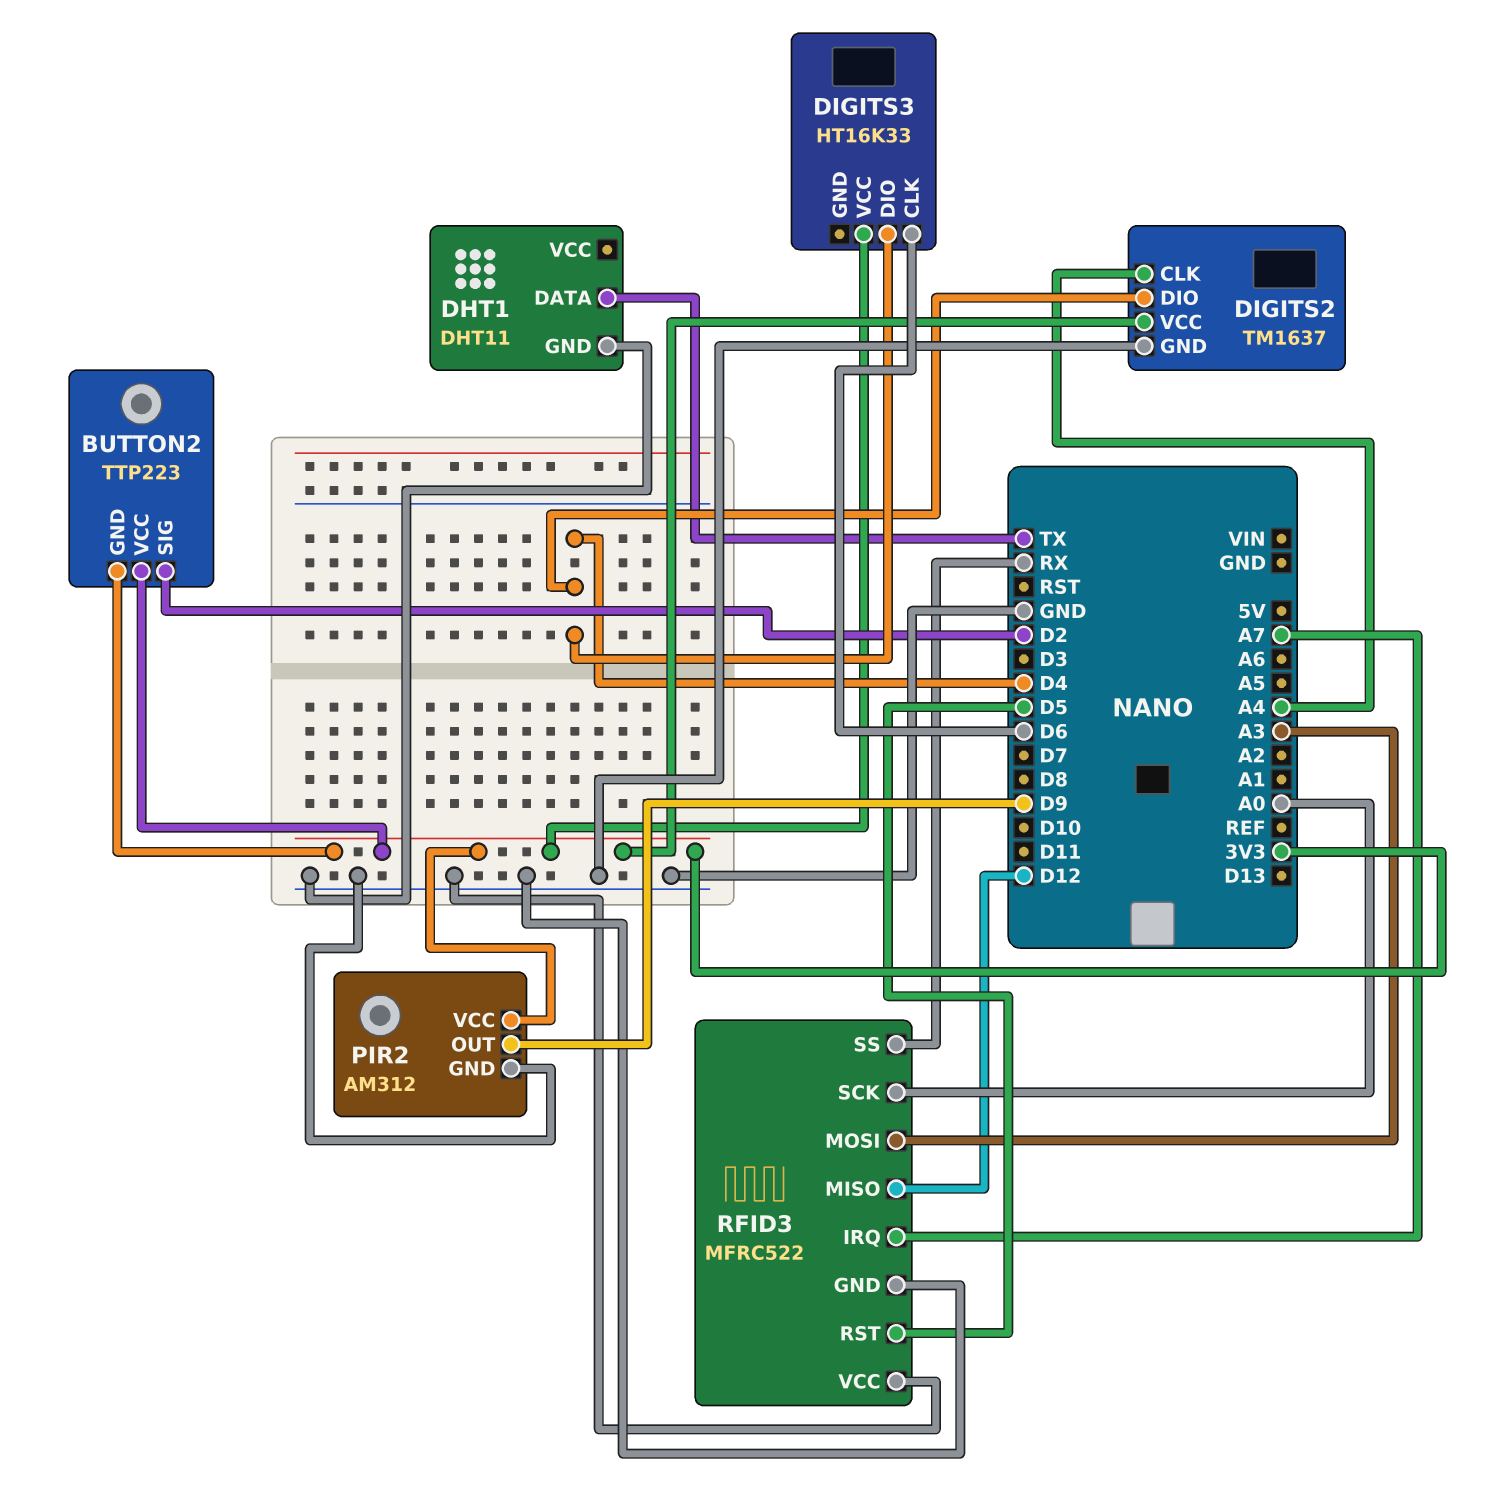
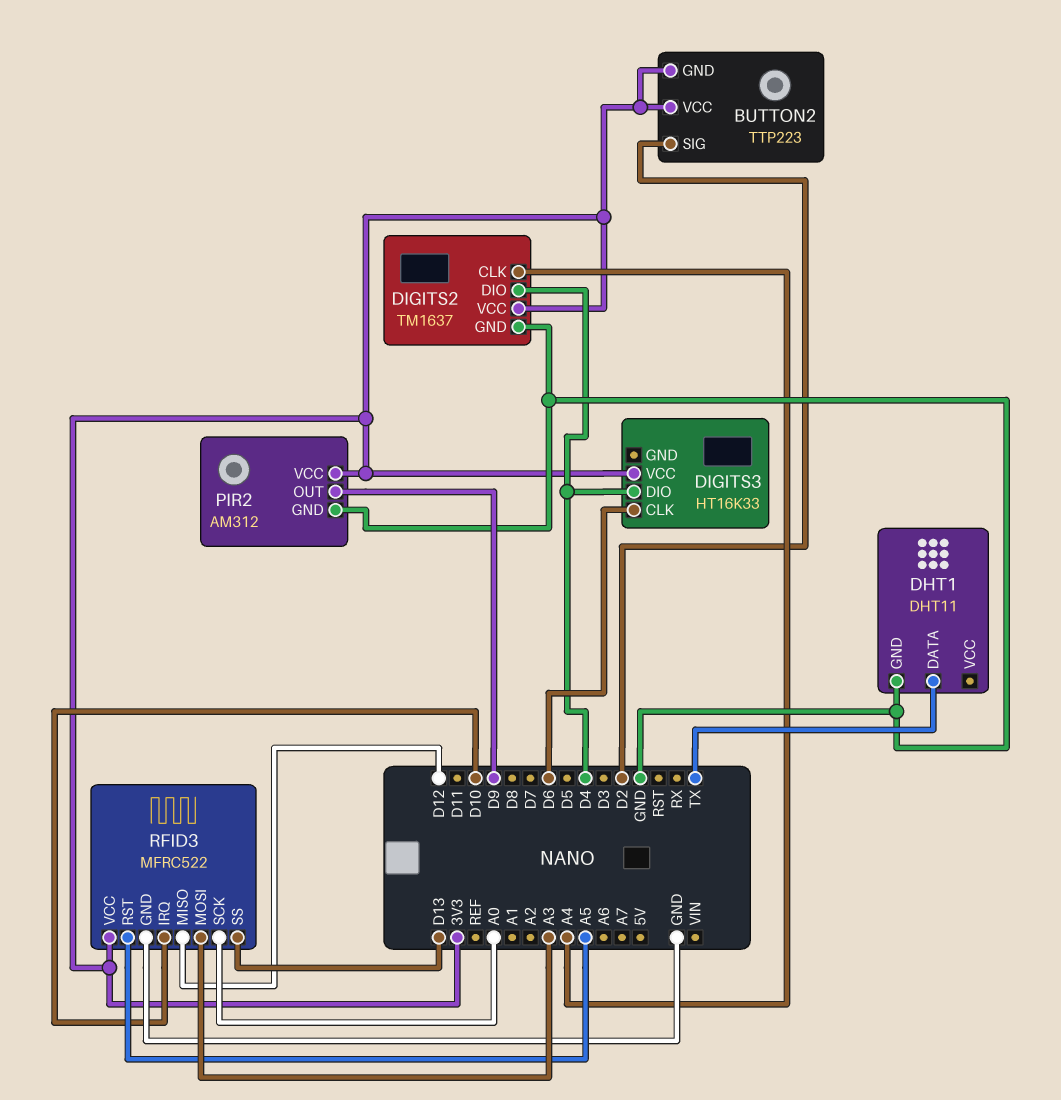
RFID3 pin IRQ: A7 -> D10
RFID3 pin RST: D5 -> A5
RFID3 pin SS: RX -> D13
RFID3 pin VCC: GND -> 3V3

